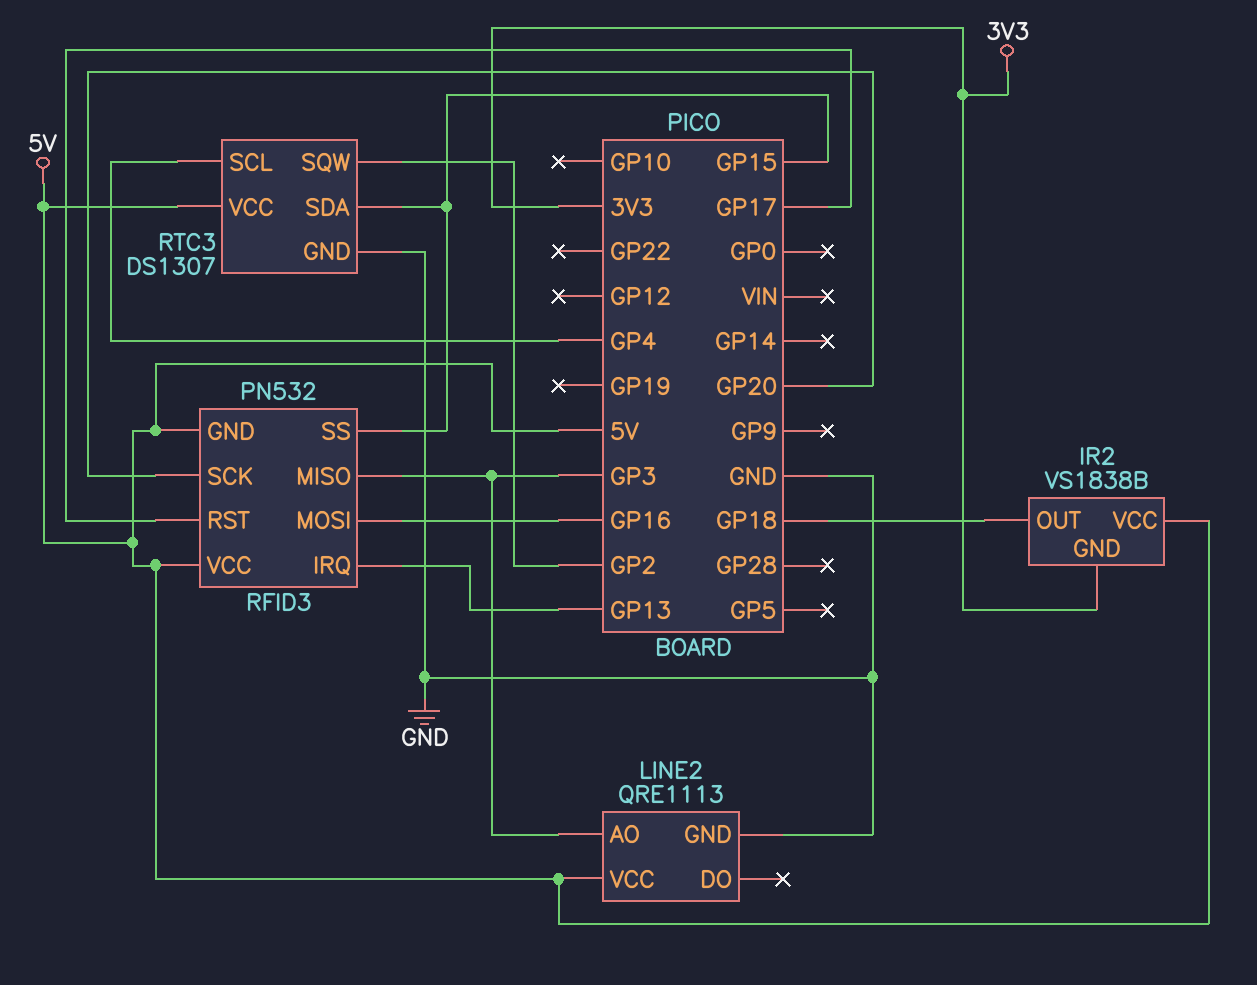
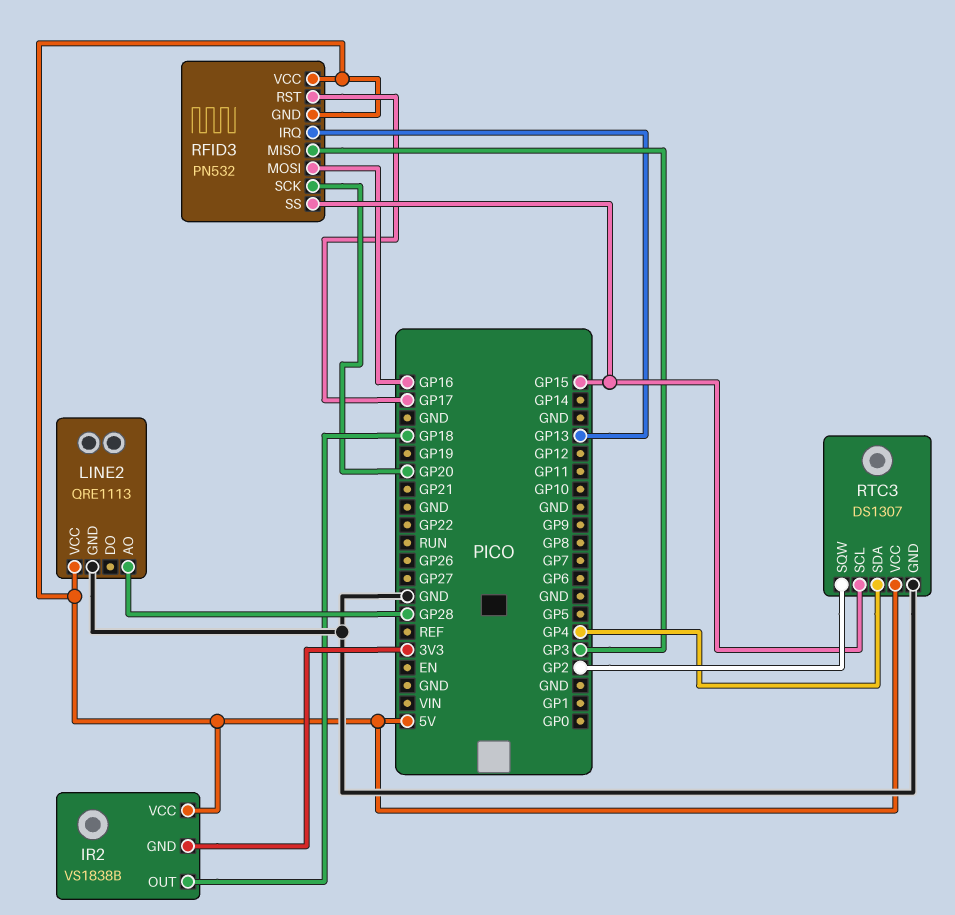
LINE2 pin AO: GP3 -> GP28
RTC3 pin SCL: GP4 -> GP15
RTC3 pin SDA: GP15 -> GP4

